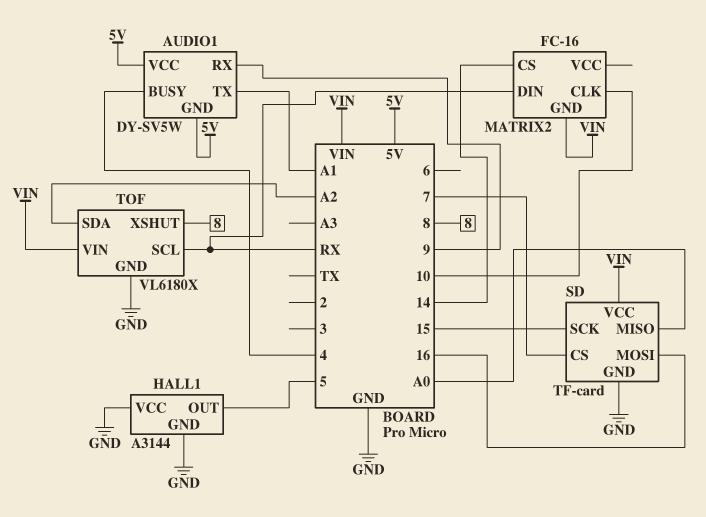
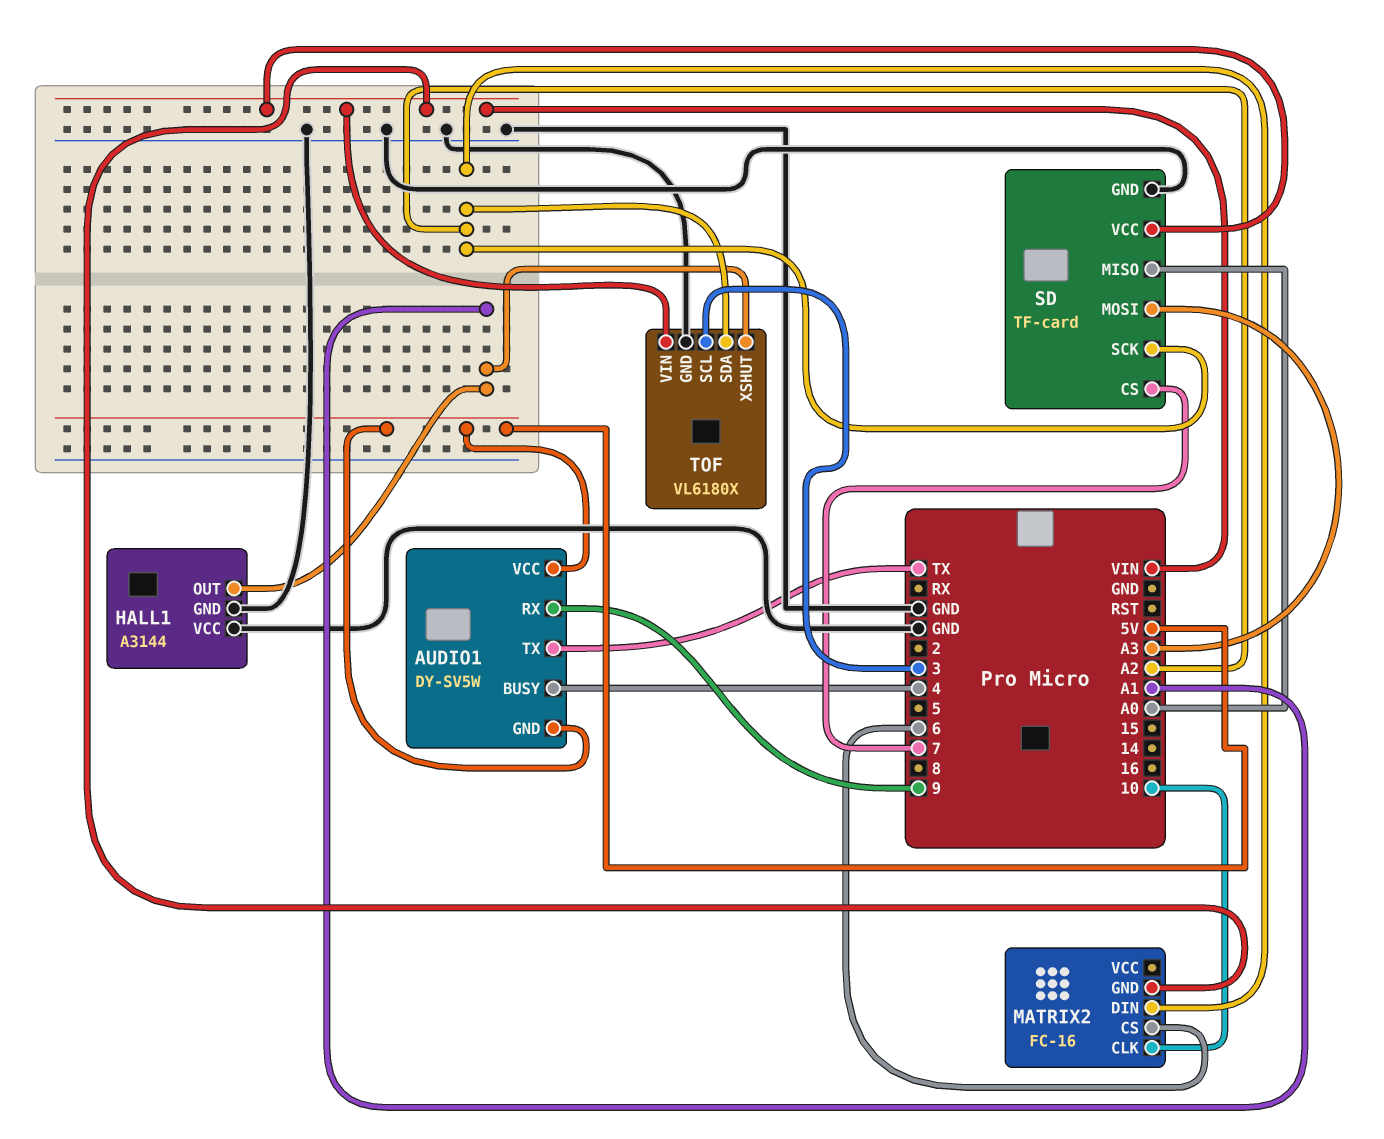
AUDIO1 pin TX: A1 -> TX
HALL1 pin OUT: 5 -> A1
MATRIX2 pin CS: 14 -> 6
MATRIX2 pin DIN: RX -> A2
SD pin MOSI: 16 -> A3
SD pin SCK: 15 -> A2
TOF pin SCL: RX -> 3
TOF pin XSHUT: 8 -> A1

